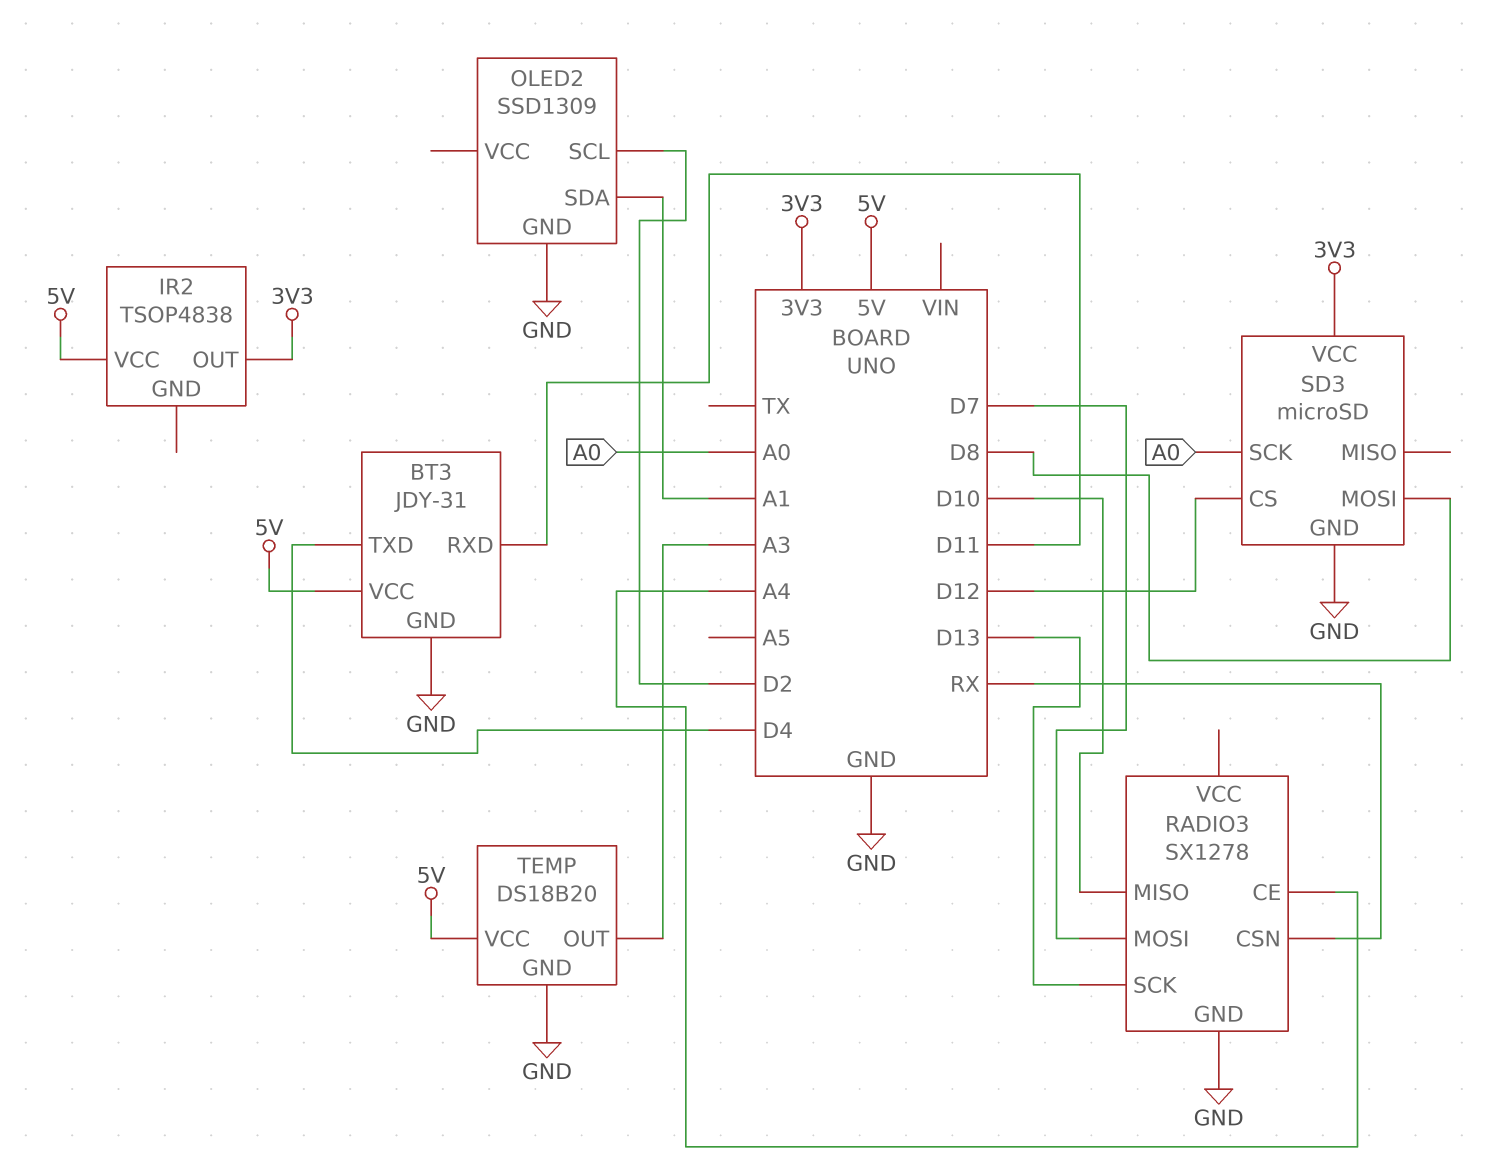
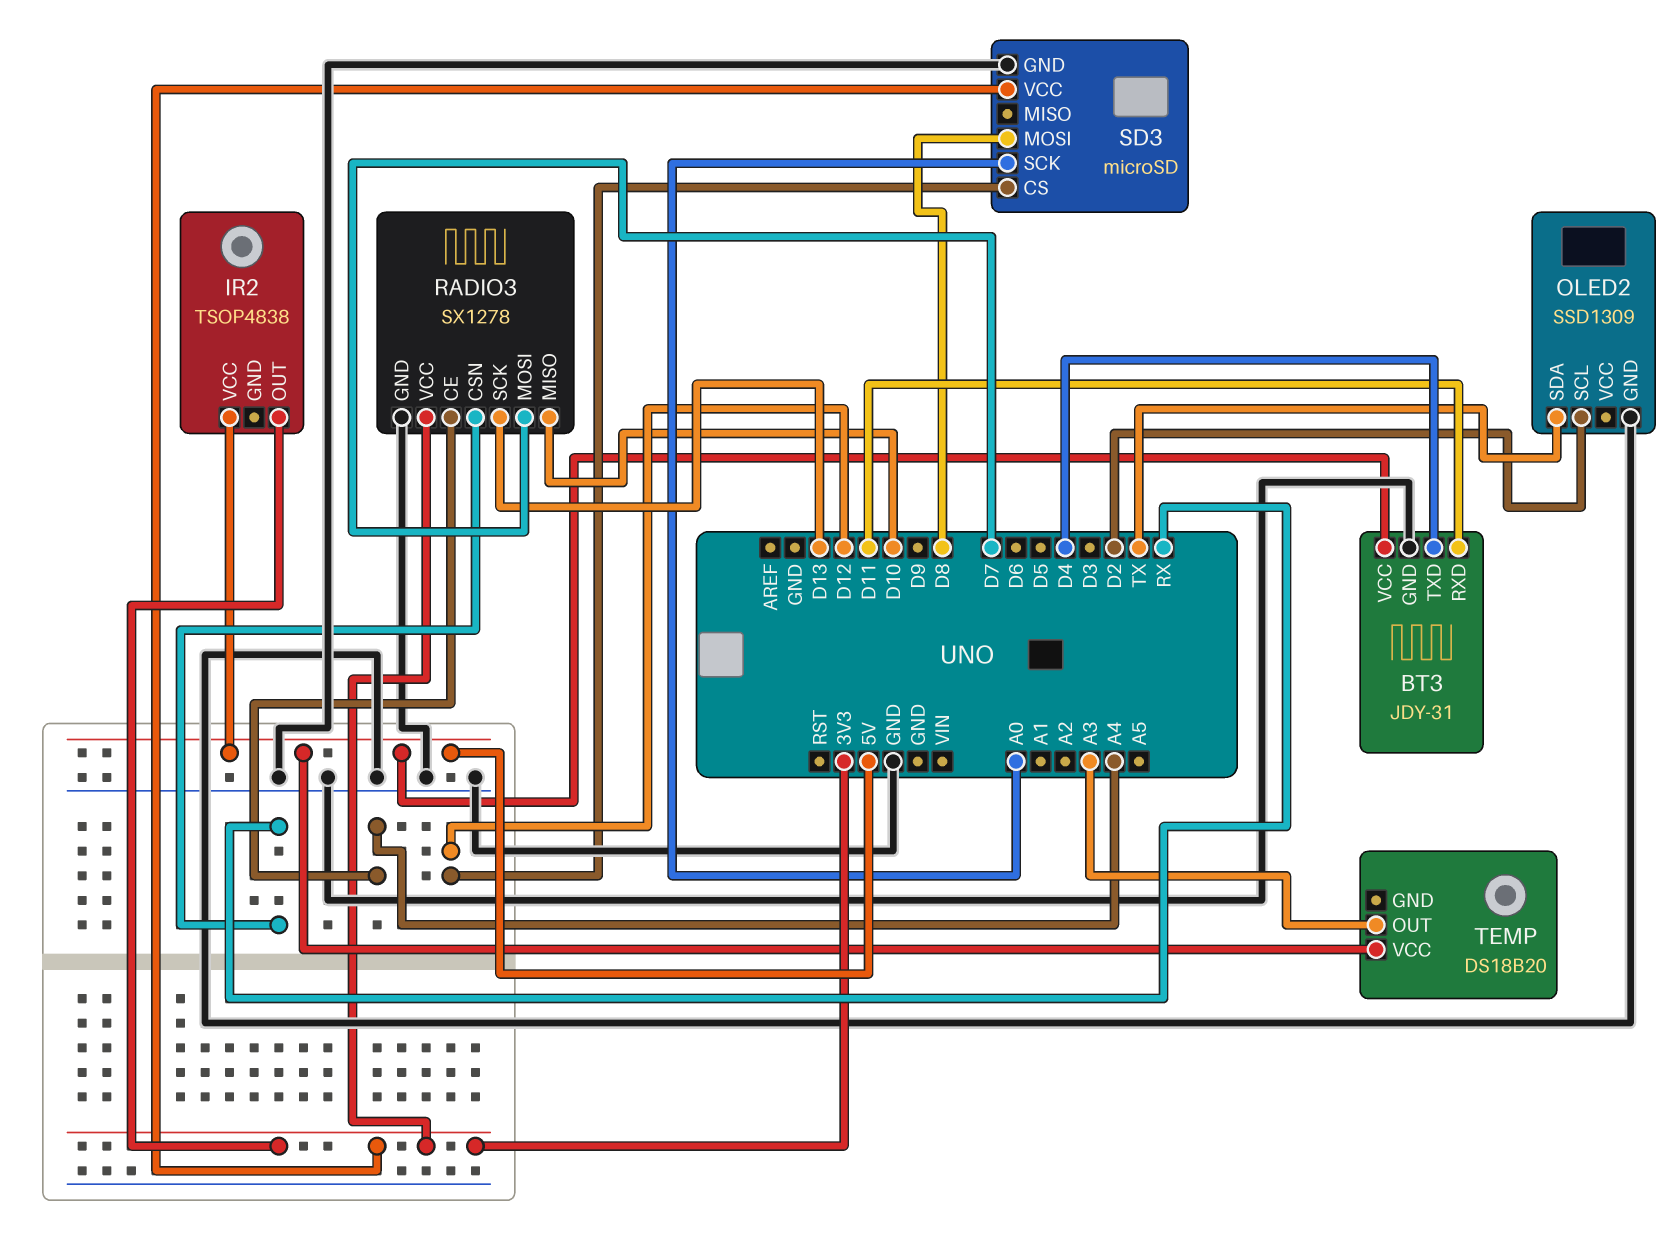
OLED2 pin SDA: A1 -> TX
RADIO3 pin VCC: none -> 3V3
TEMP pin GND: GND -> none

